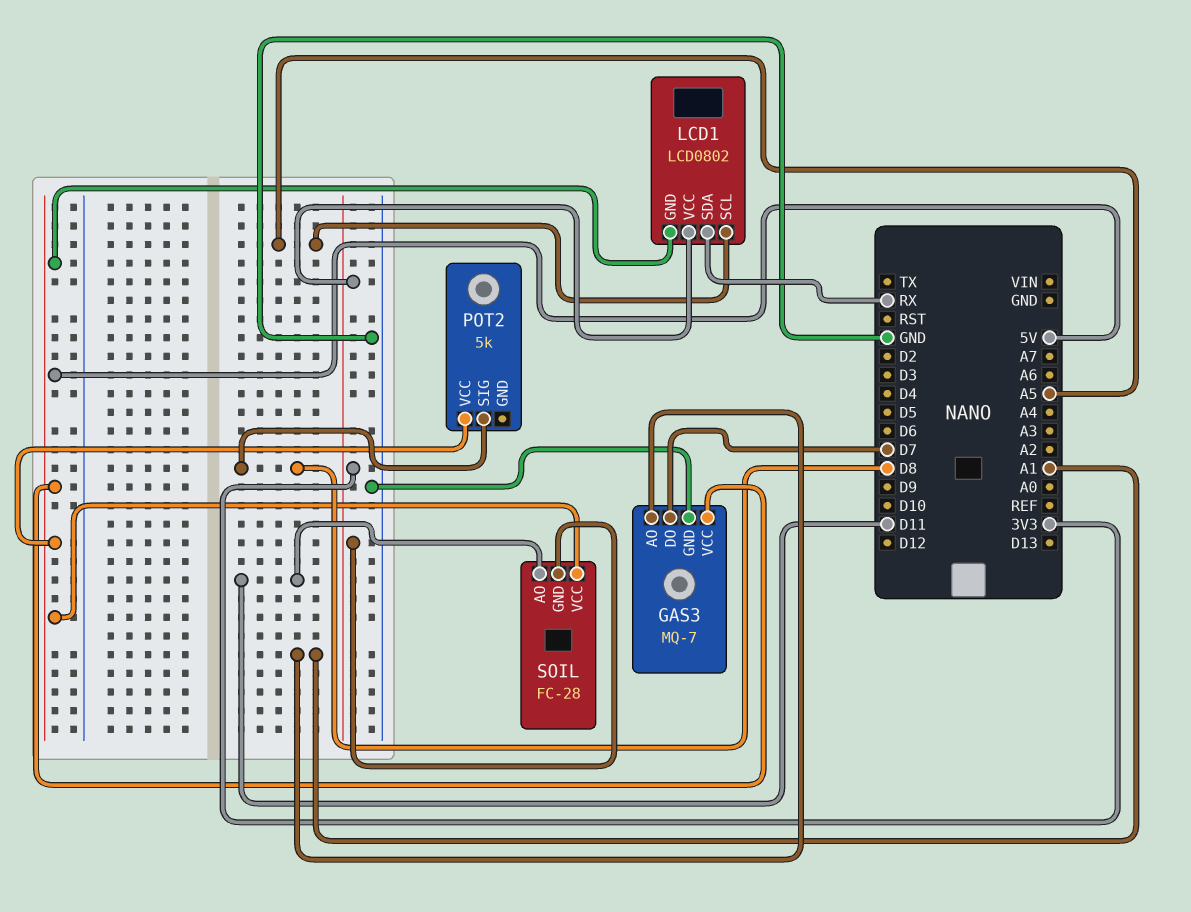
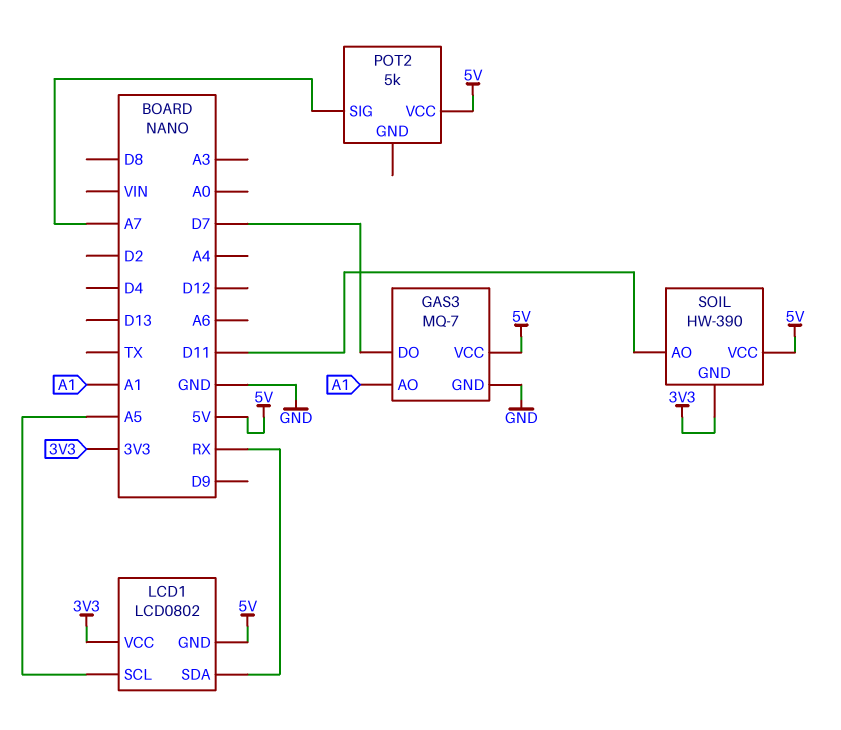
POT2 pin SIG: D8 -> A7
SOIL: FC-28 -> HW-390

